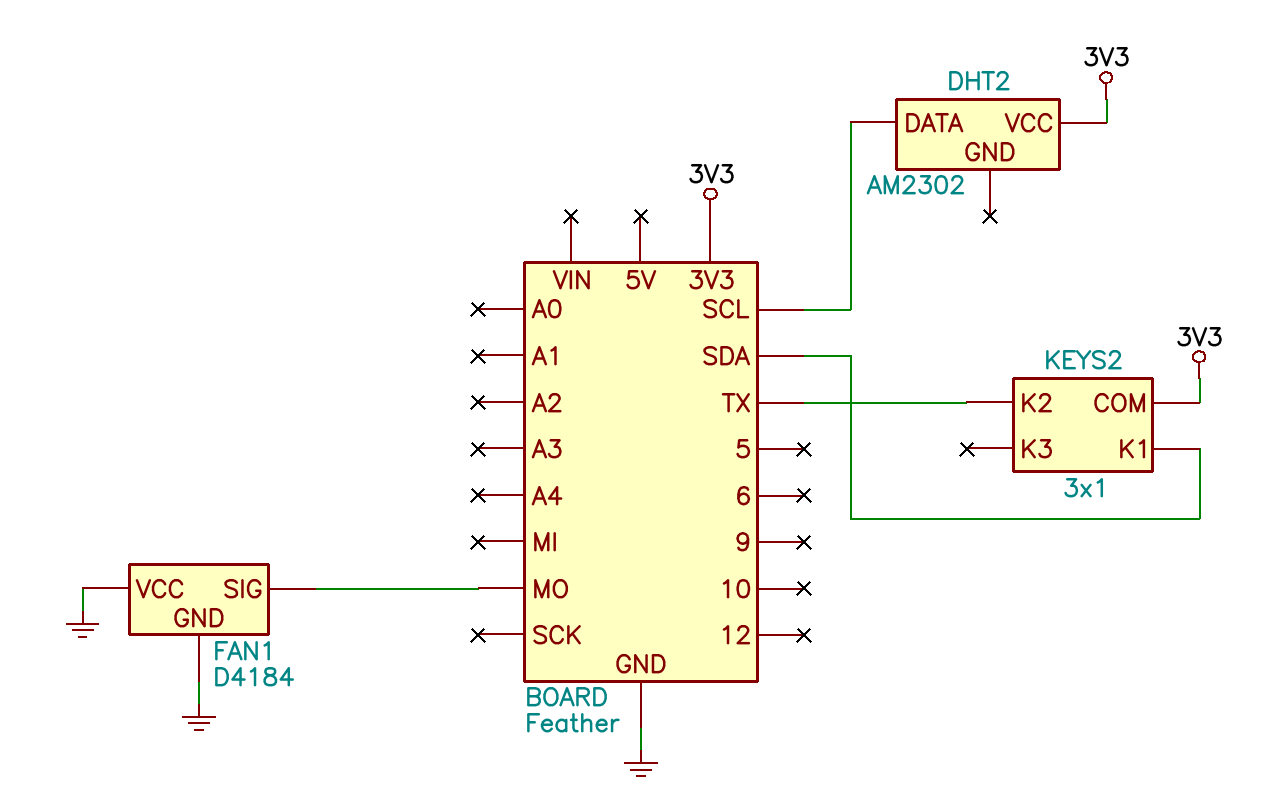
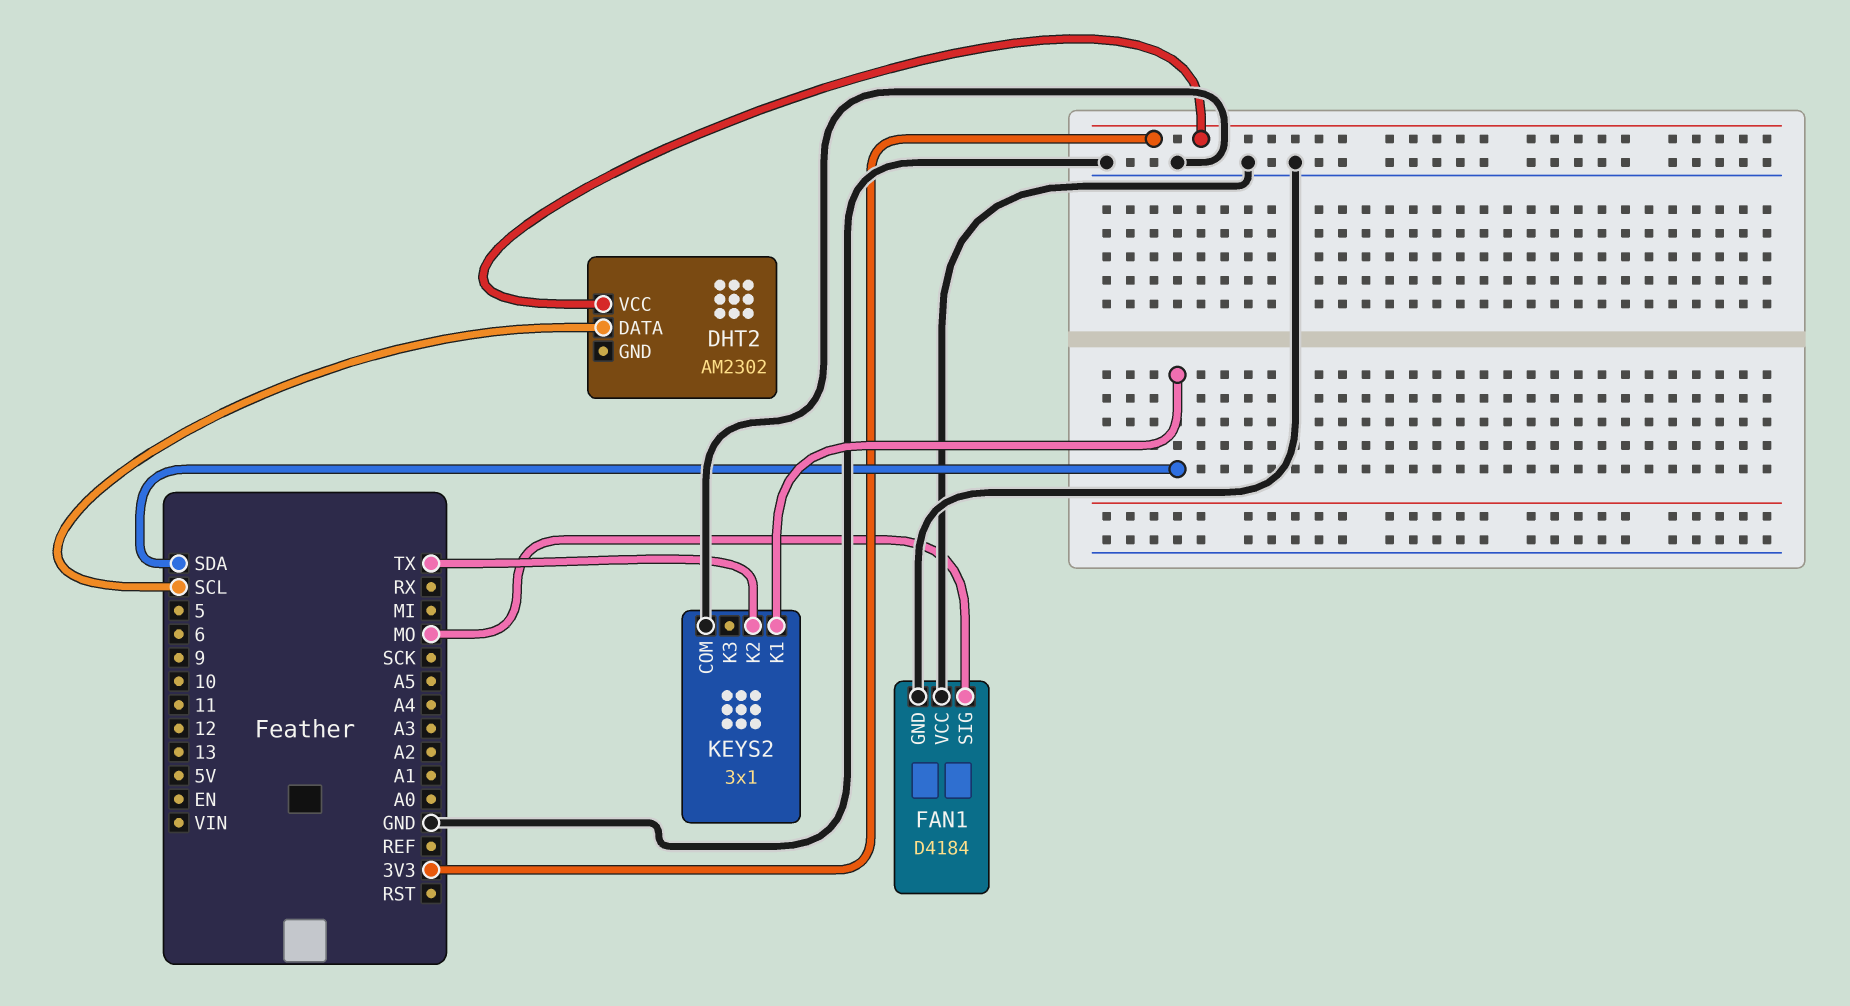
KEYS2 pin COM: 3V3 -> GND

